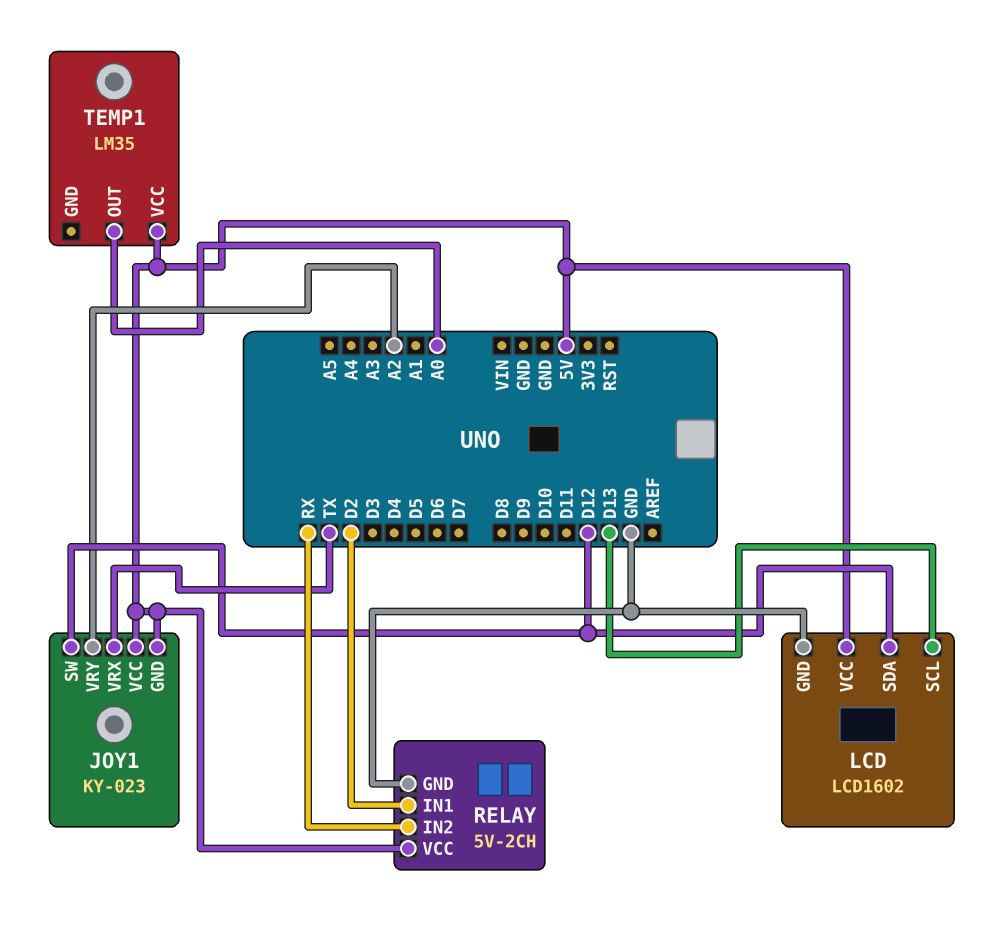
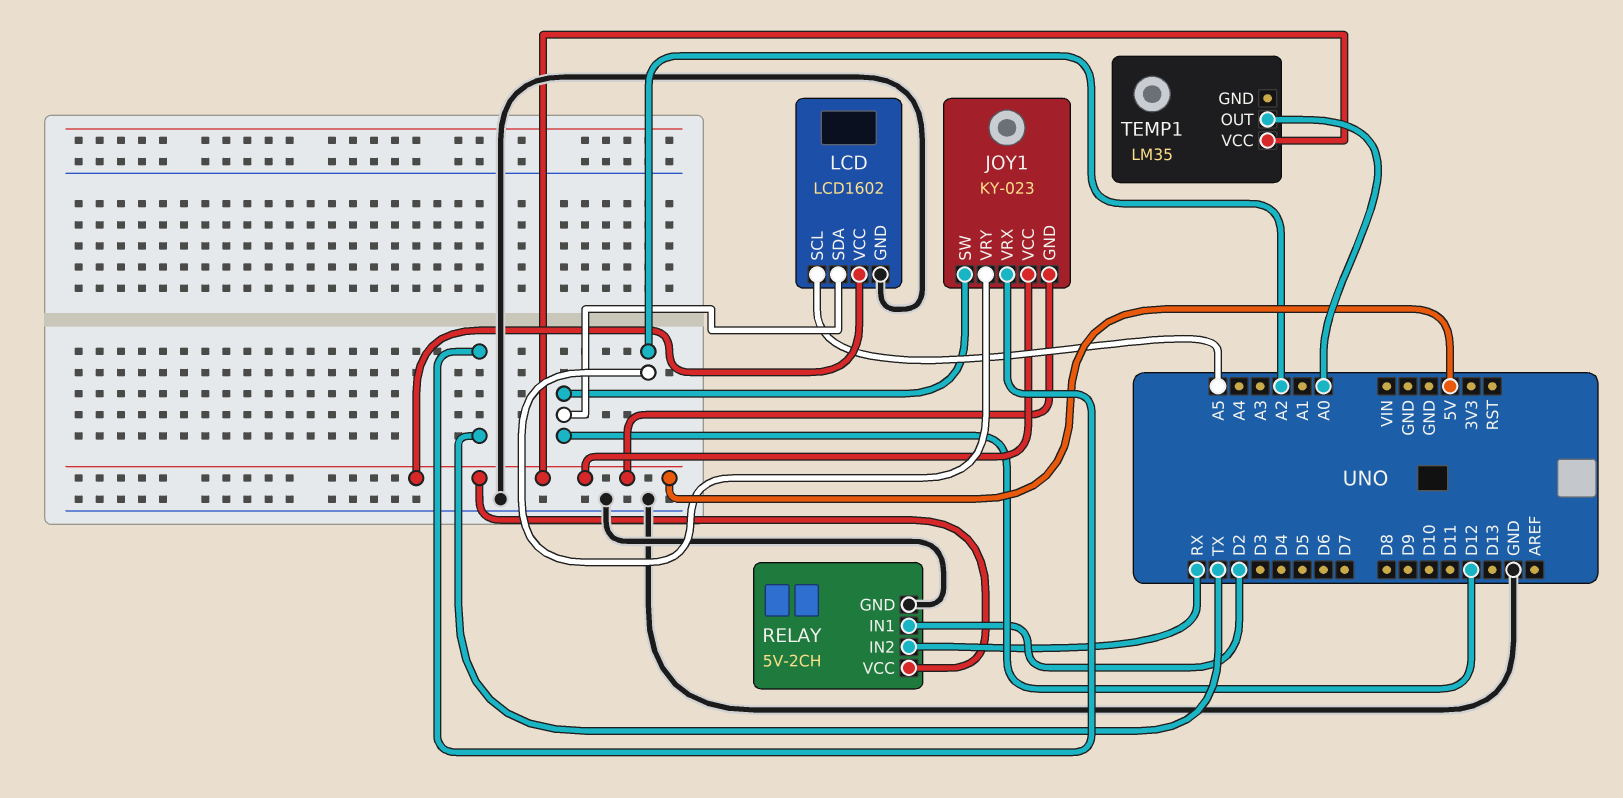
LCD pin SCL: D13 -> A5

